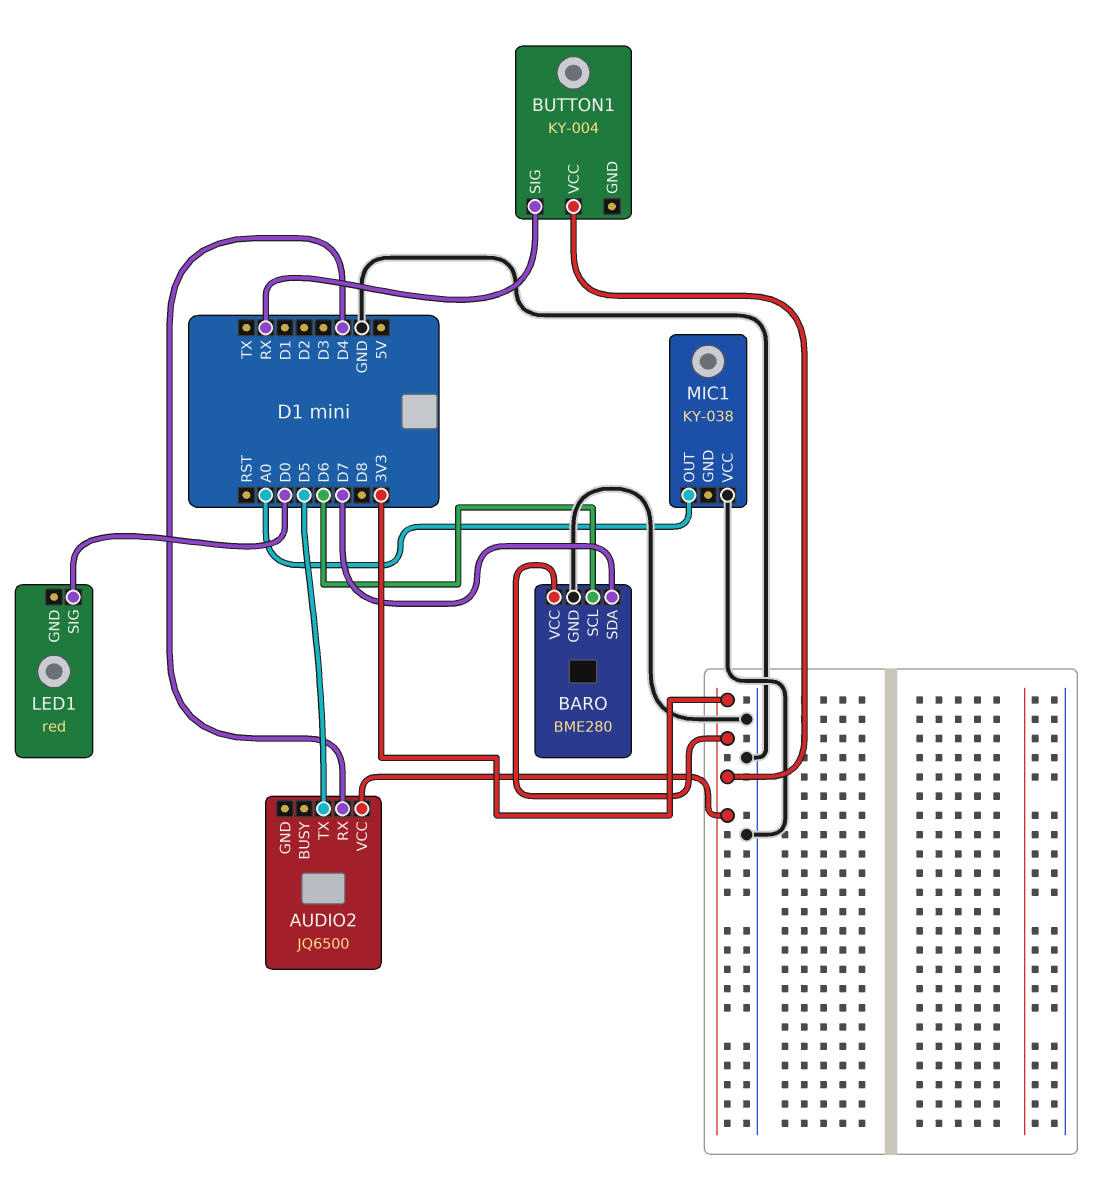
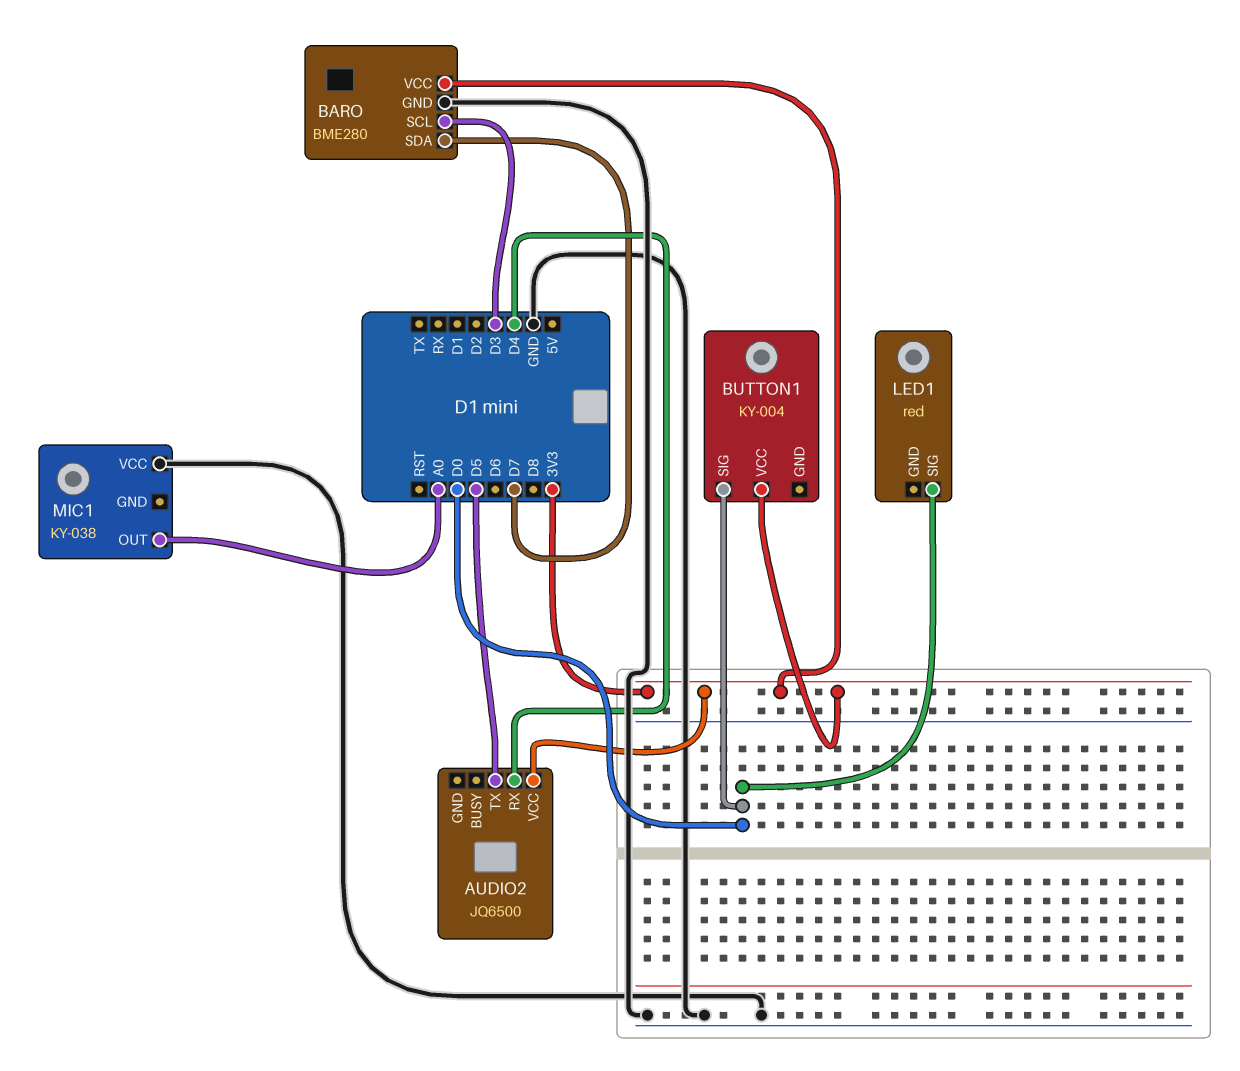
BARO pin SCL: D6 -> D3
BUTTON1 pin SIG: RX -> D0

